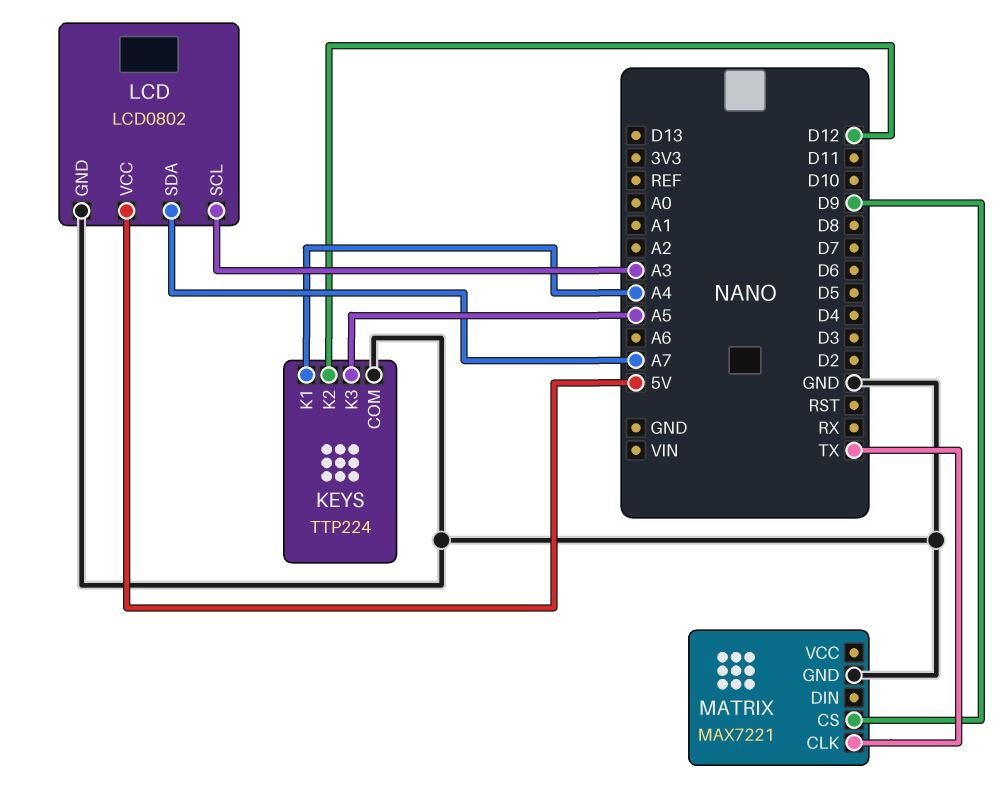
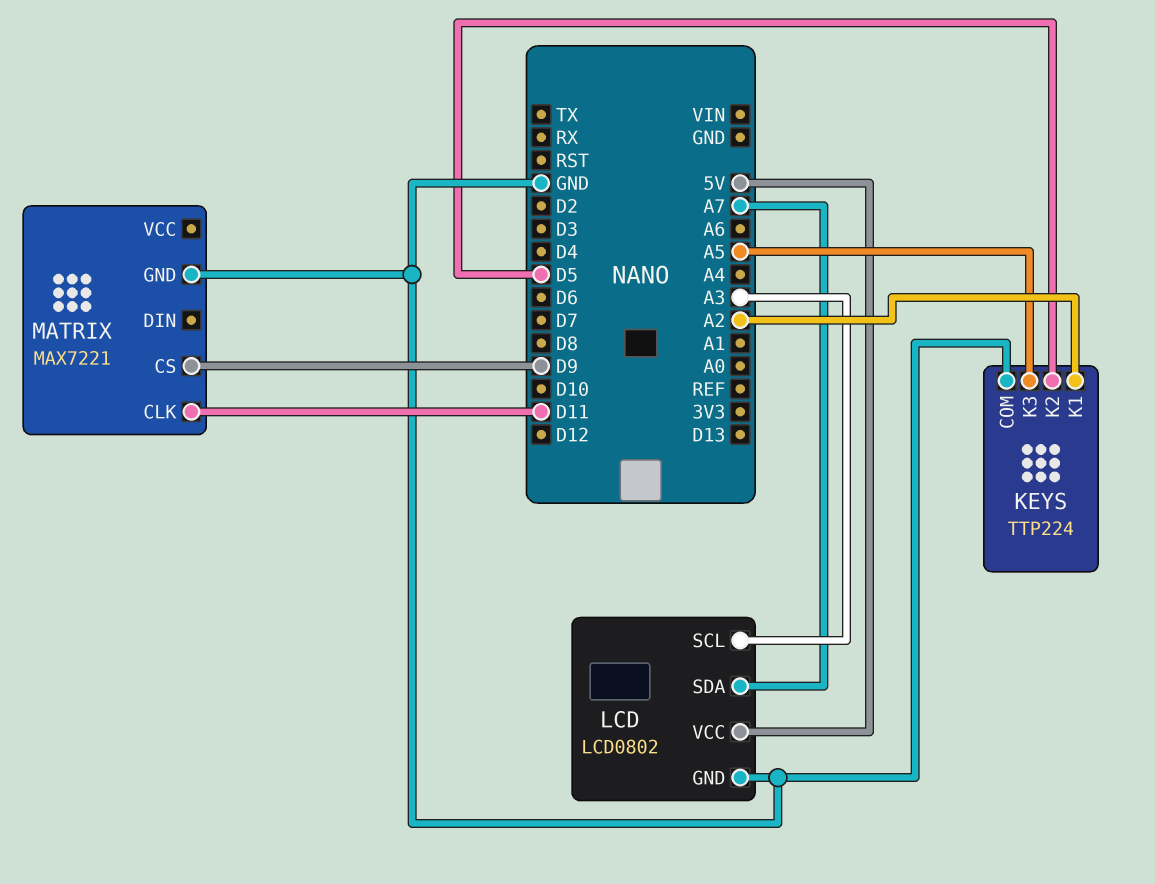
KEYS pin K1: A4 -> A2
KEYS pin K2: D12 -> D5
MATRIX pin CLK: TX -> D11

